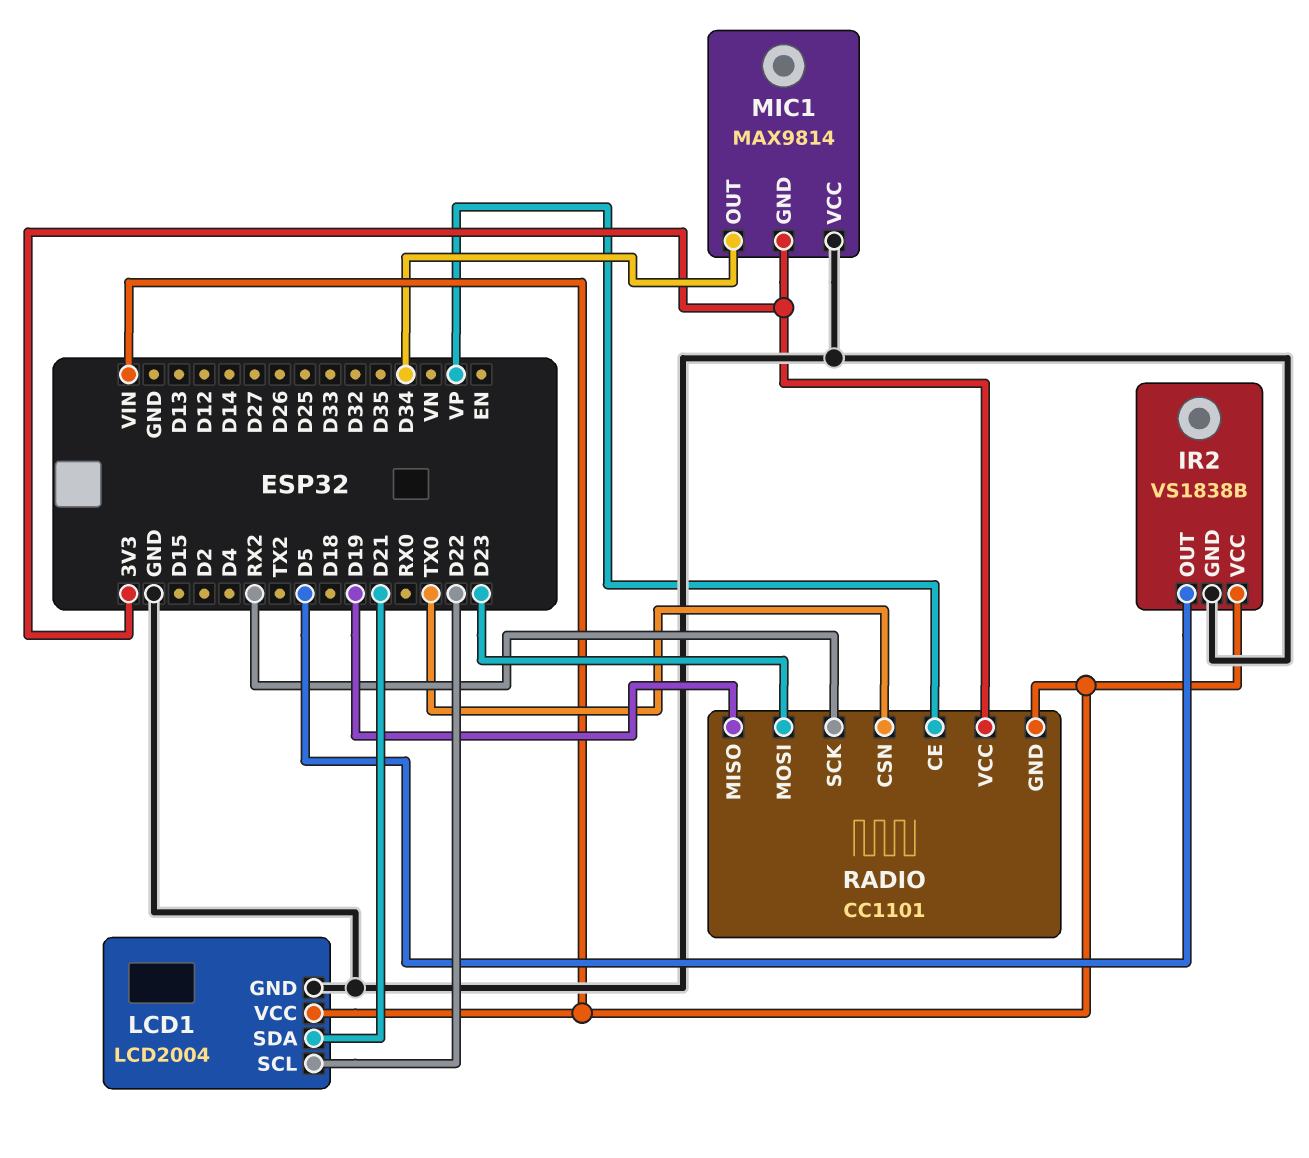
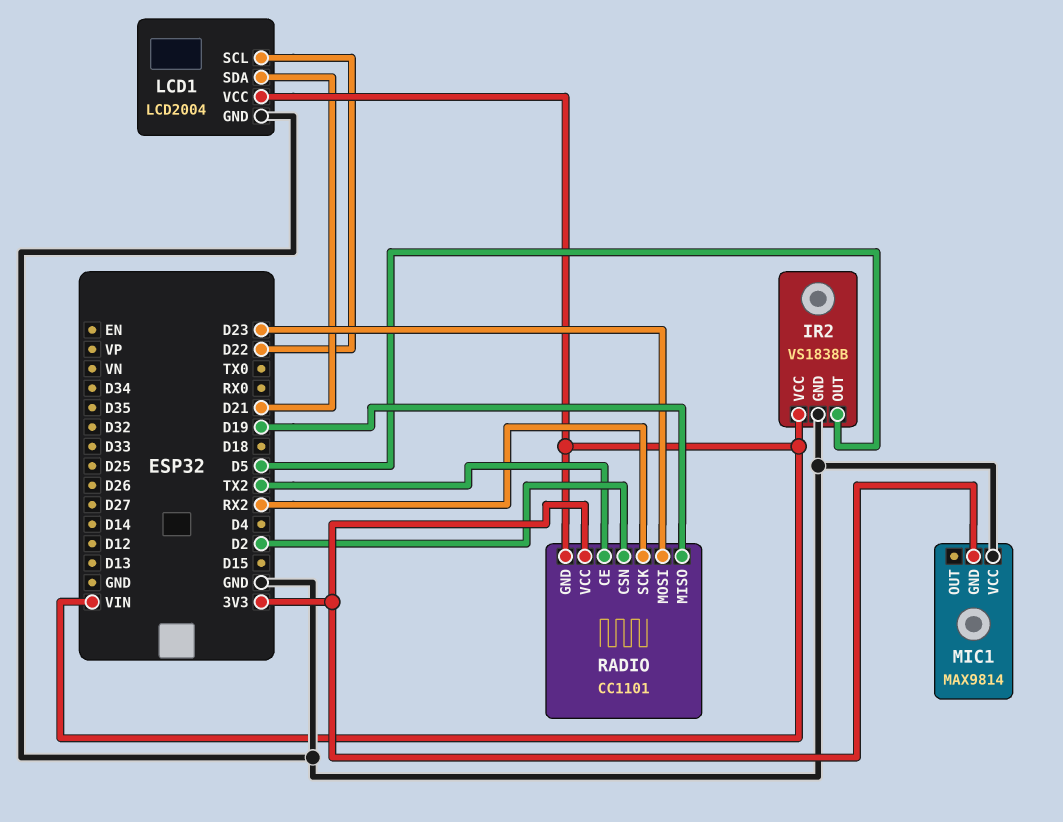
MIC1 pin OUT: D34 -> none
RADIO pin CE: VP -> TX2
RADIO pin CSN: TX0 -> D2

